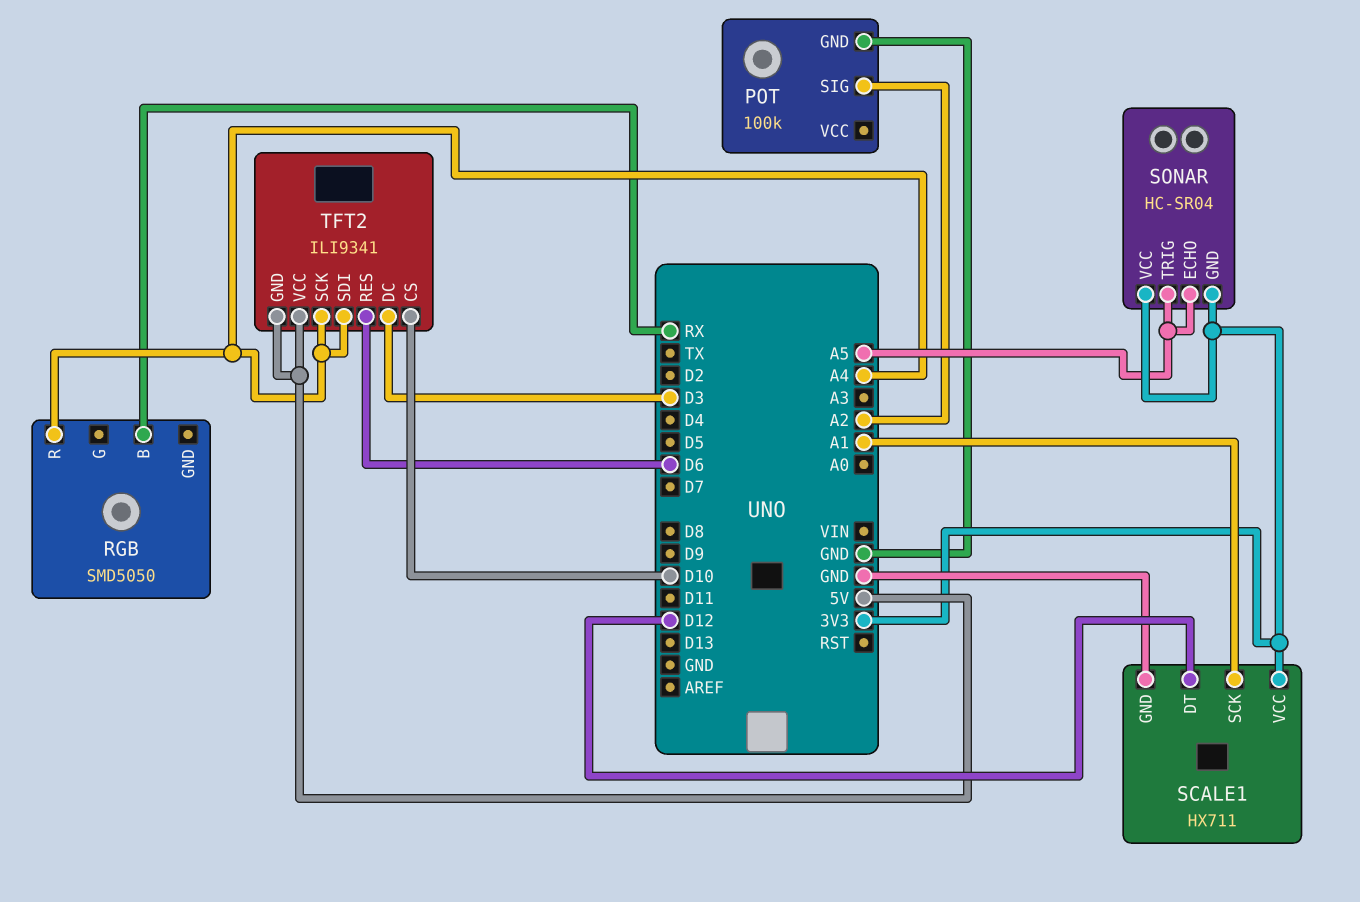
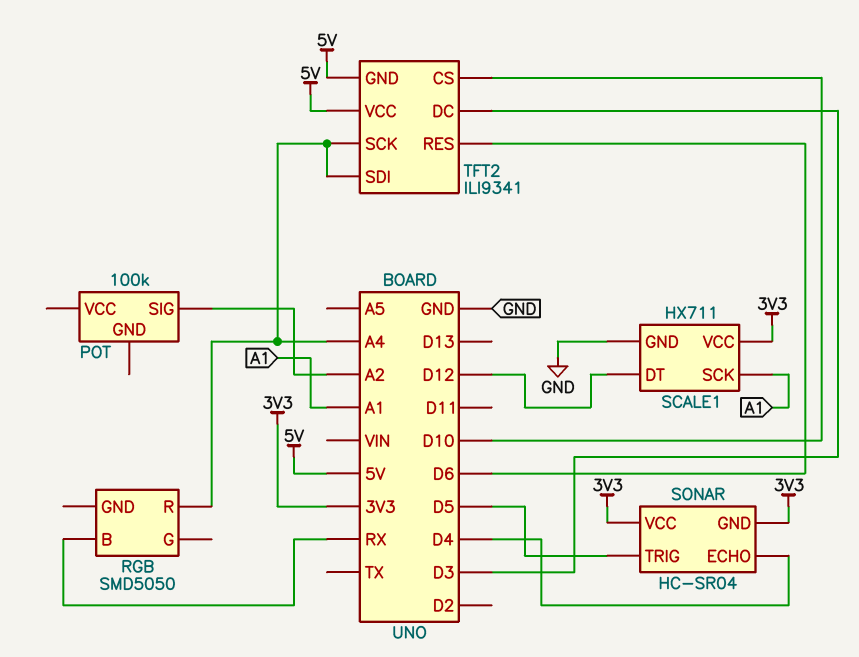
POT pin GND: GND -> none
SONAR pin ECHO: A5 -> D4
SONAR pin TRIG: A5 -> D5

